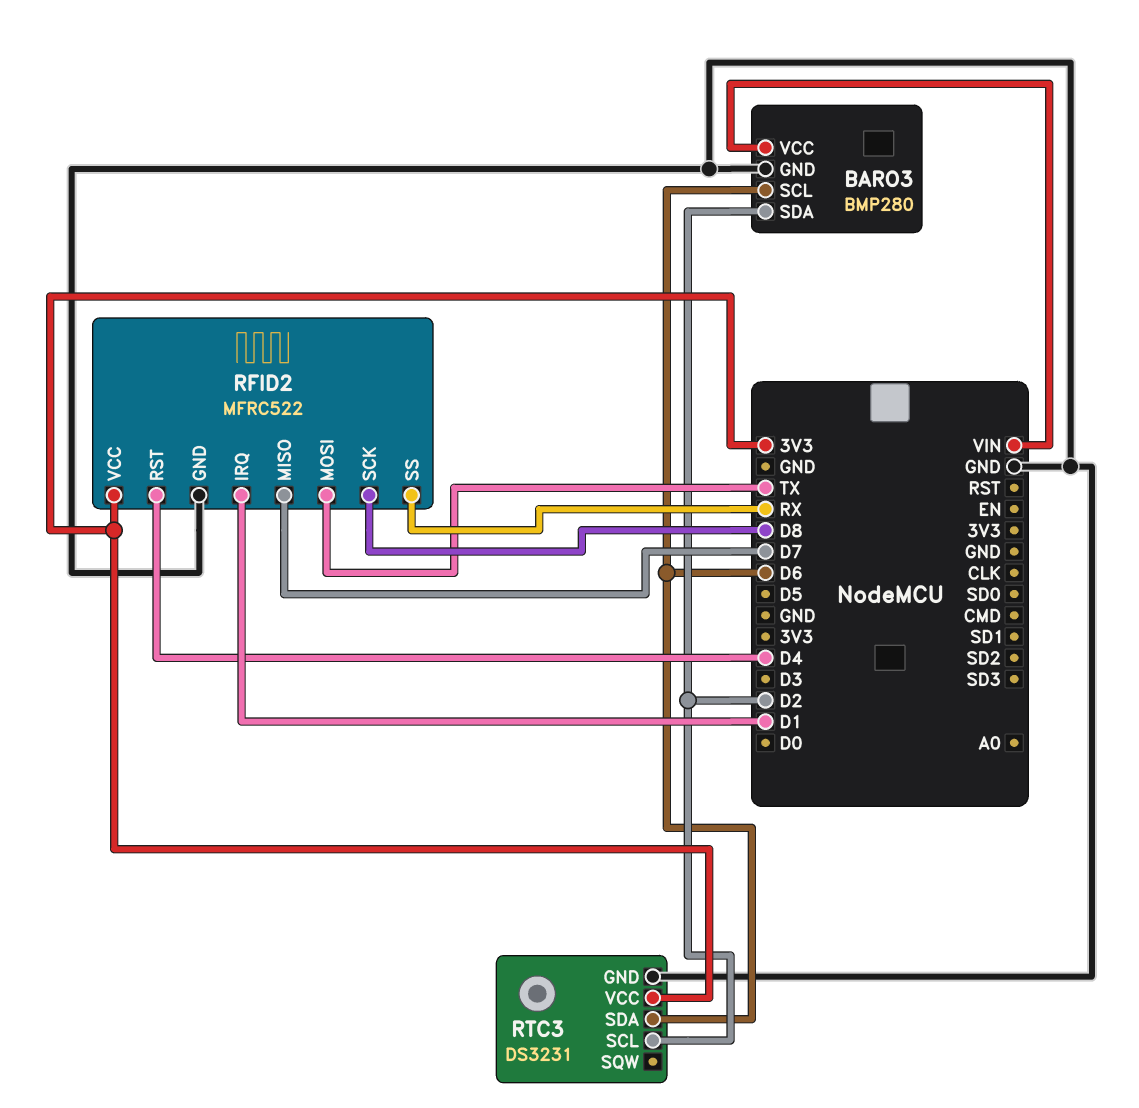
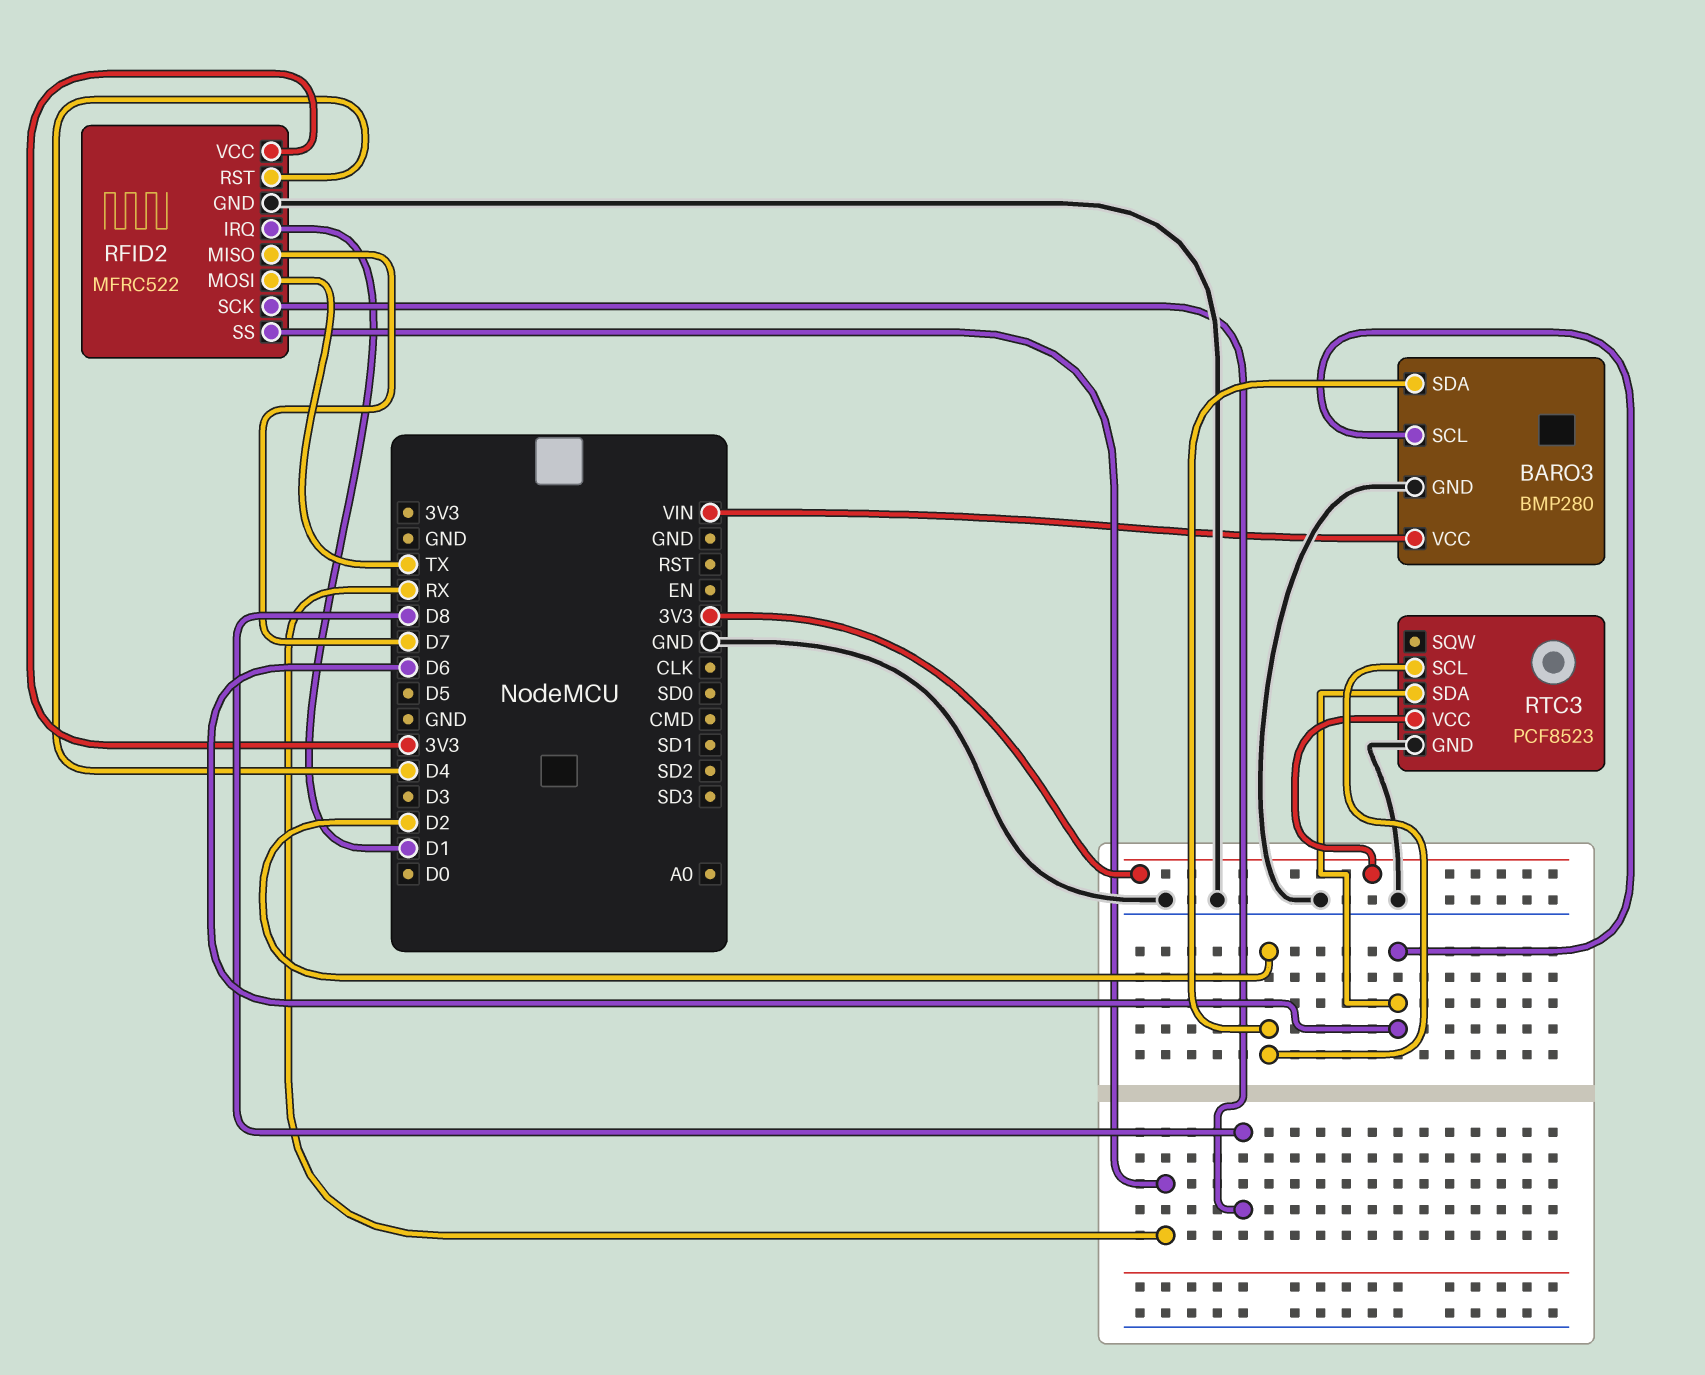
RTC3: DS3231 -> PCF8523

